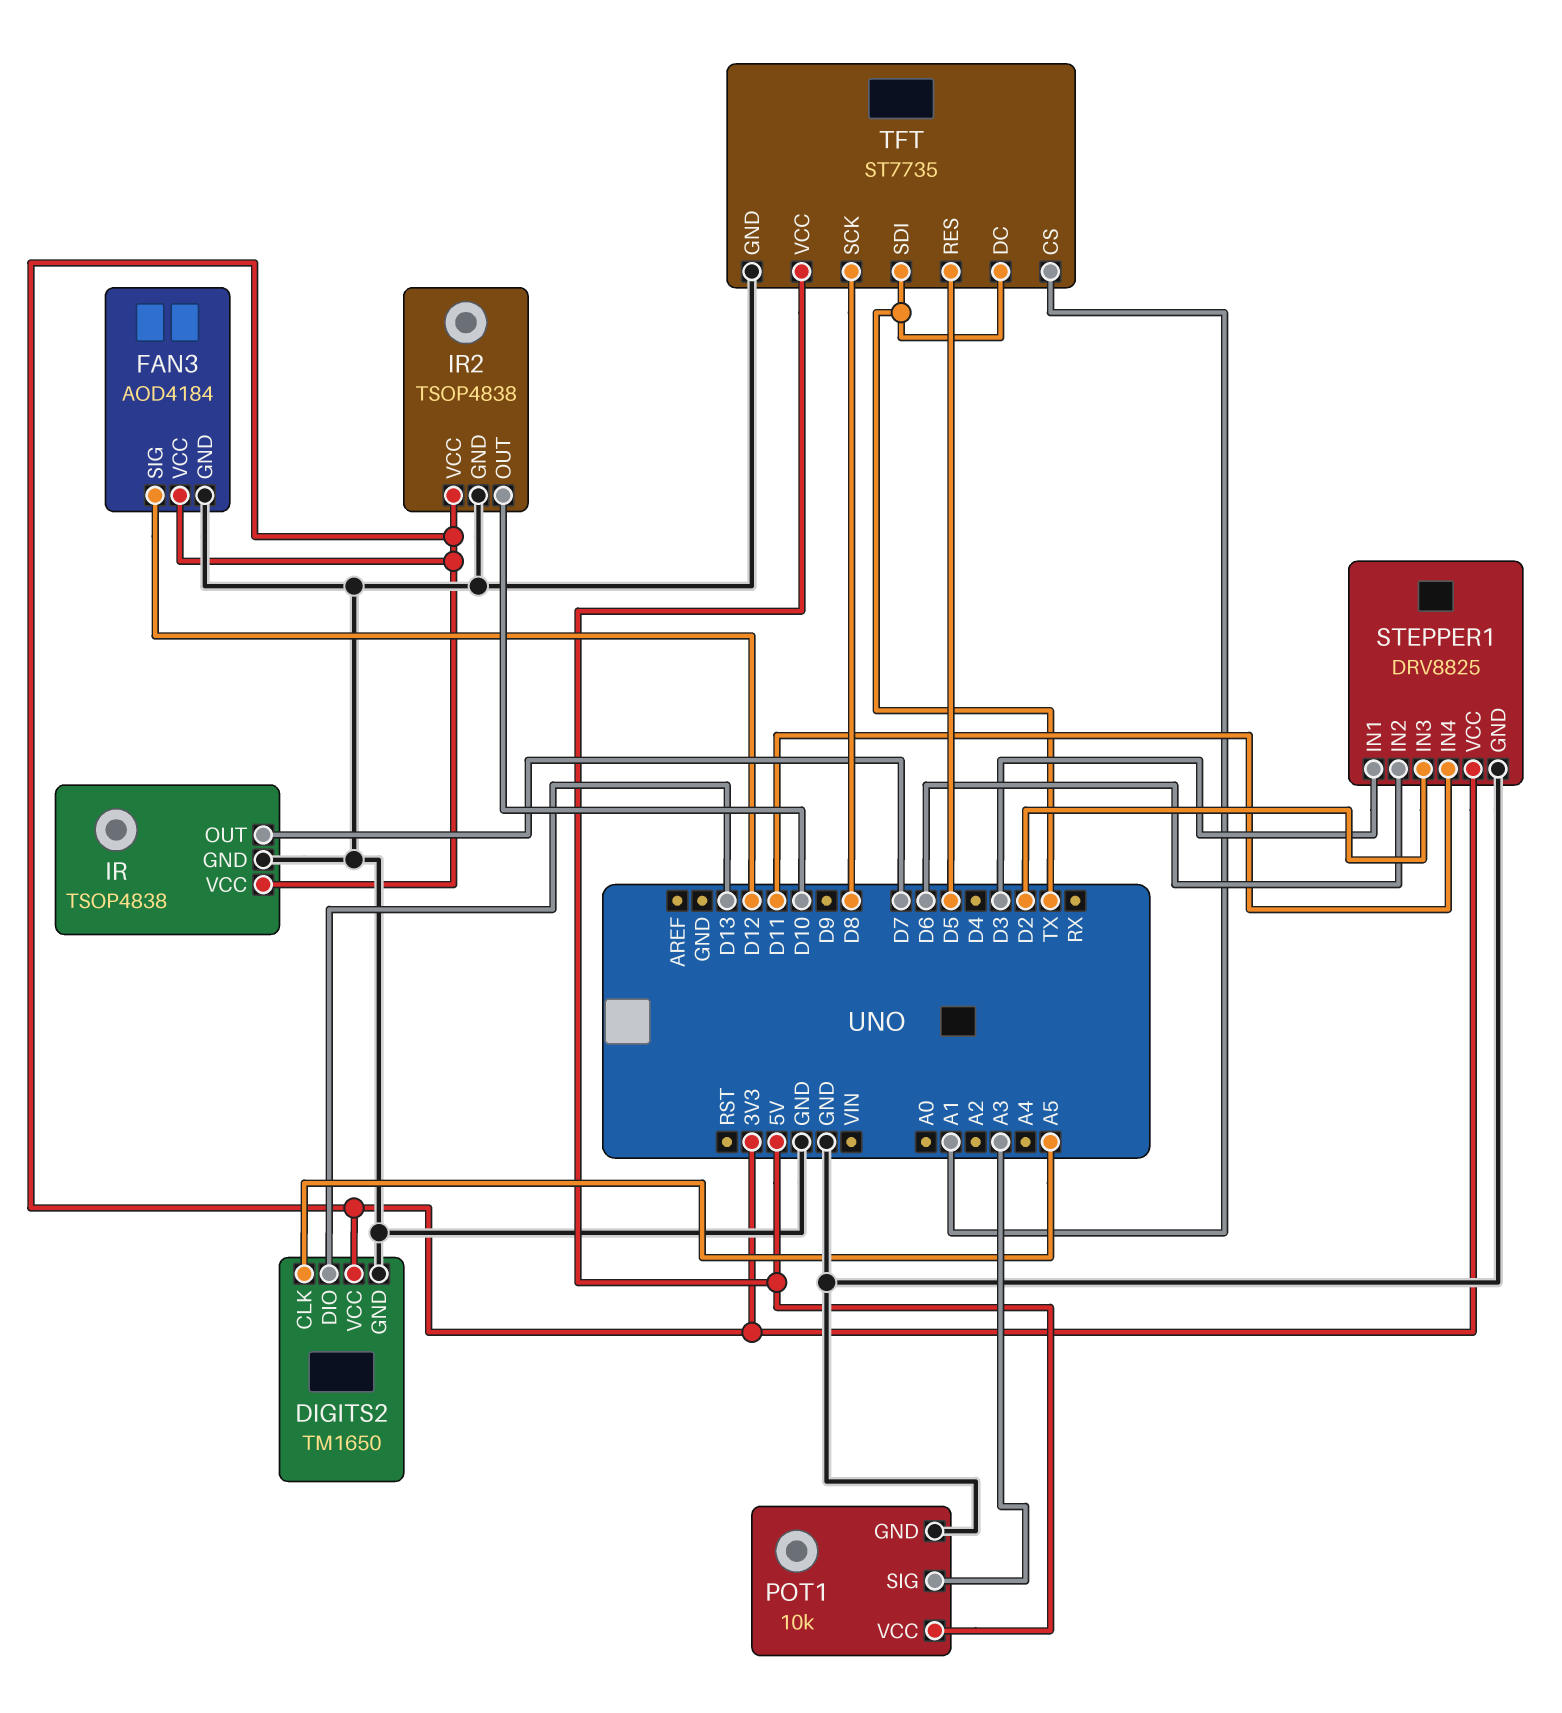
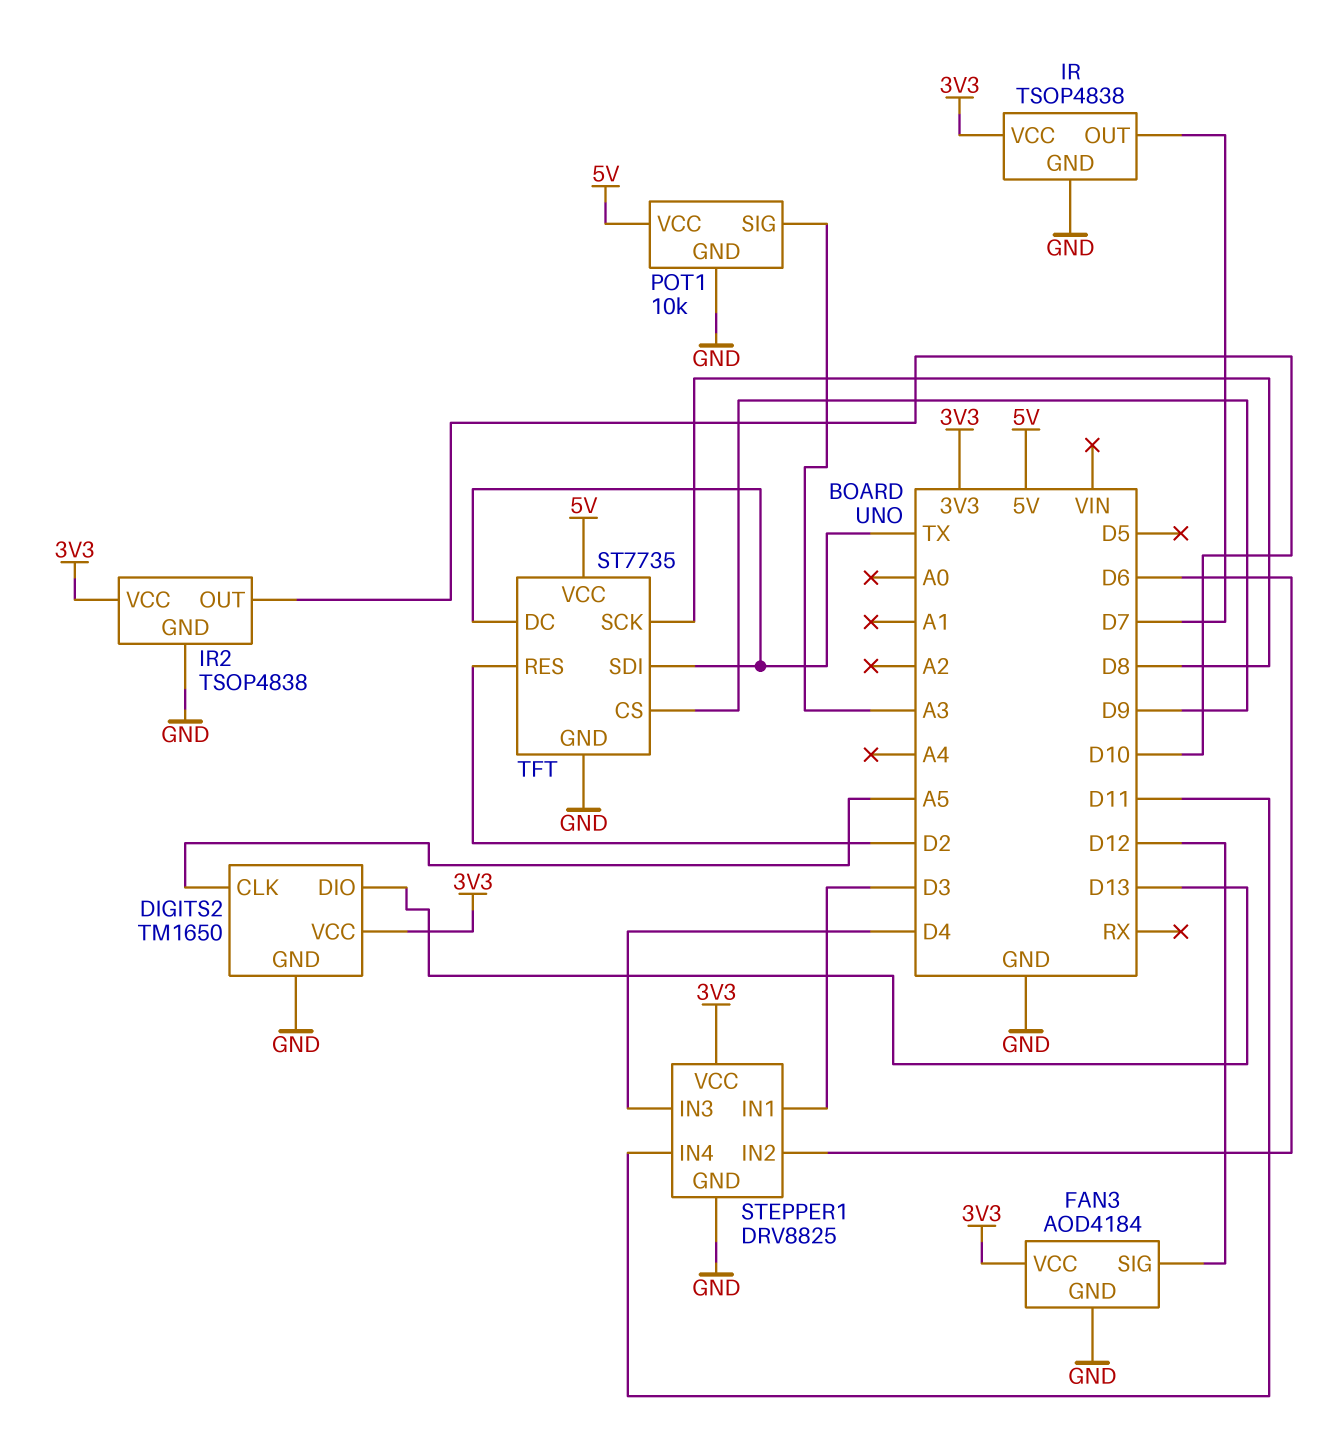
STEPPER1 pin IN3: D2 -> D4
TFT pin CS: A1 -> D9
TFT pin RES: D5 -> D2

